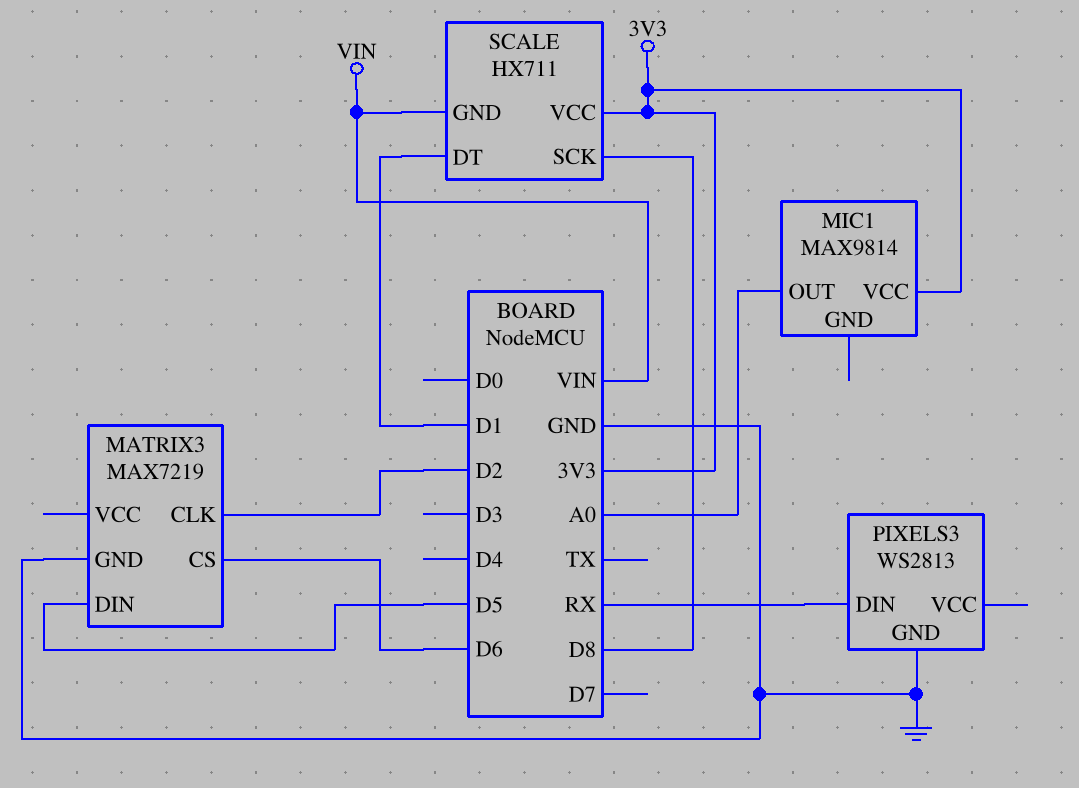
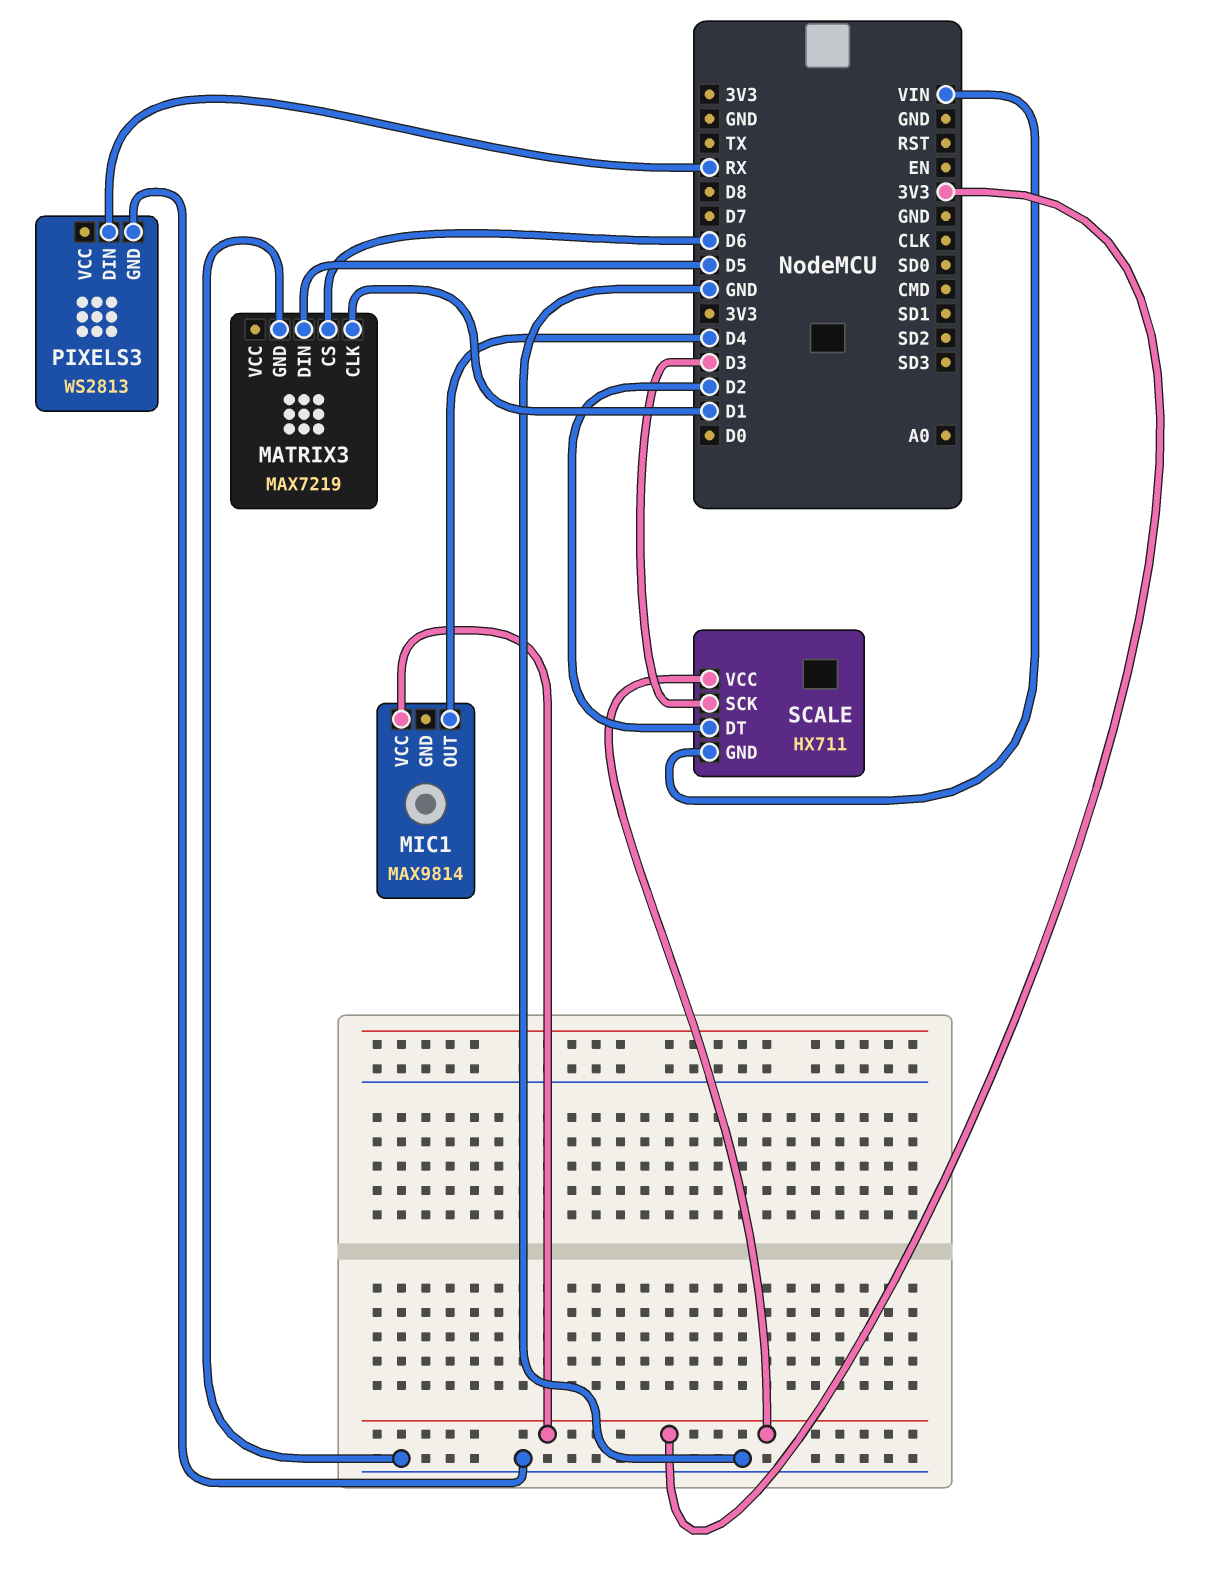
MATRIX3 pin CLK: D2 -> D1
MIC1 pin OUT: A0 -> D4
SCALE pin DT: D1 -> D2
SCALE pin SCK: D8 -> D3

